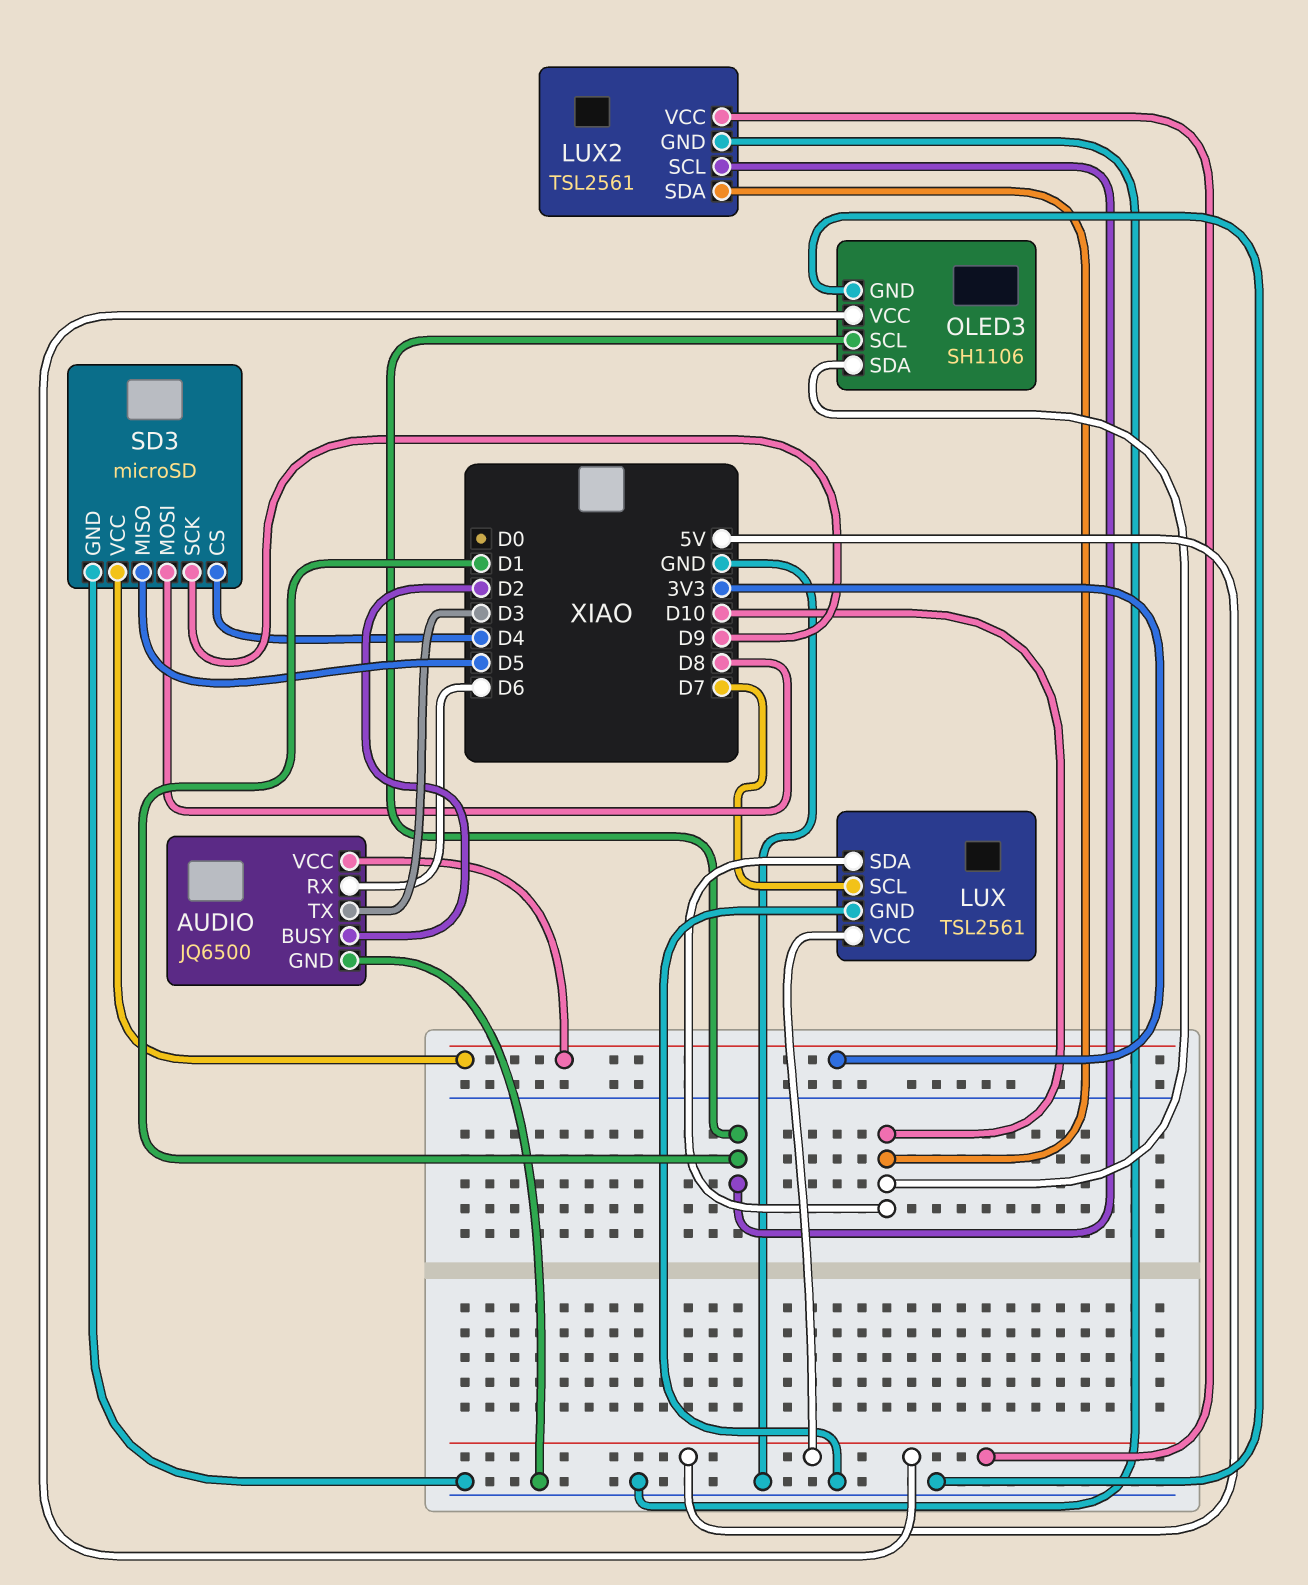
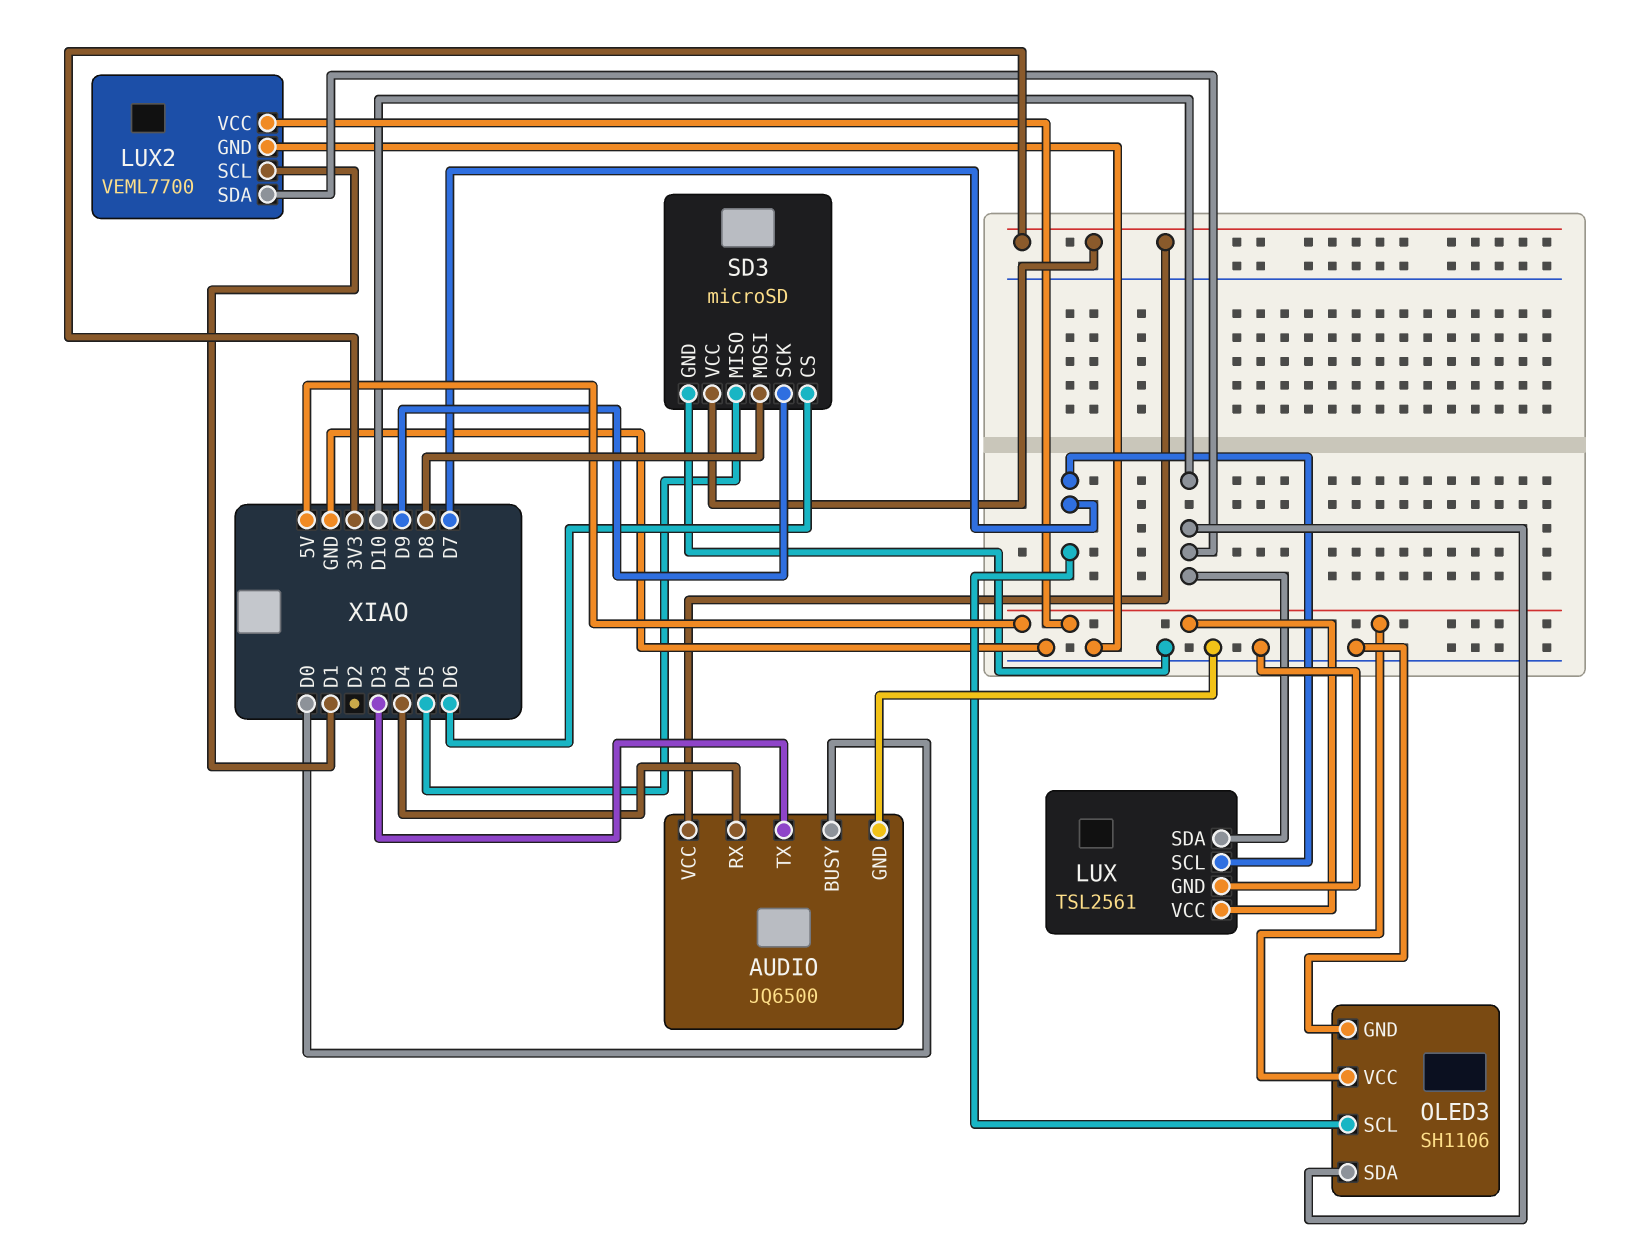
AUDIO pin BUSY: D2 -> D0
AUDIO pin RX: D6 -> D4
LUX2: TSL2561 -> VEML7700
OLED3 pin SCL: D1 -> D7
SD3 pin CS: D4 -> D6

